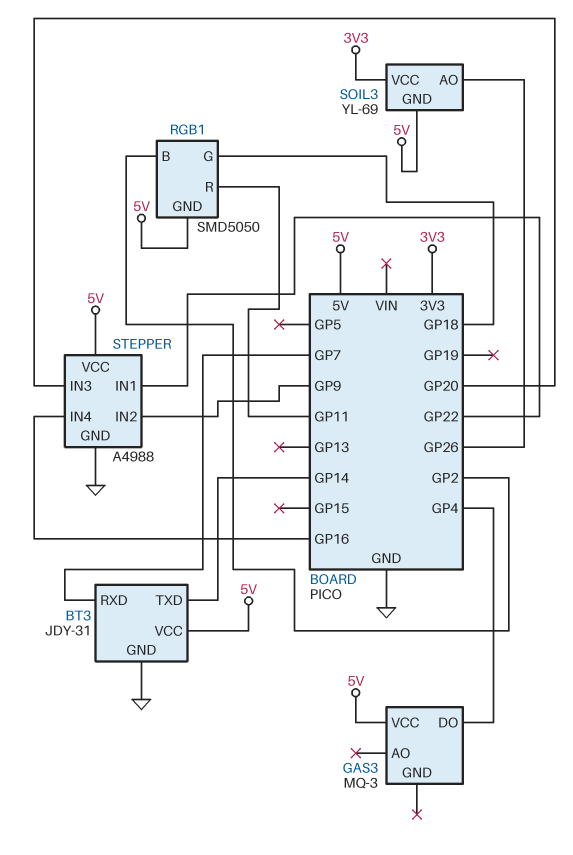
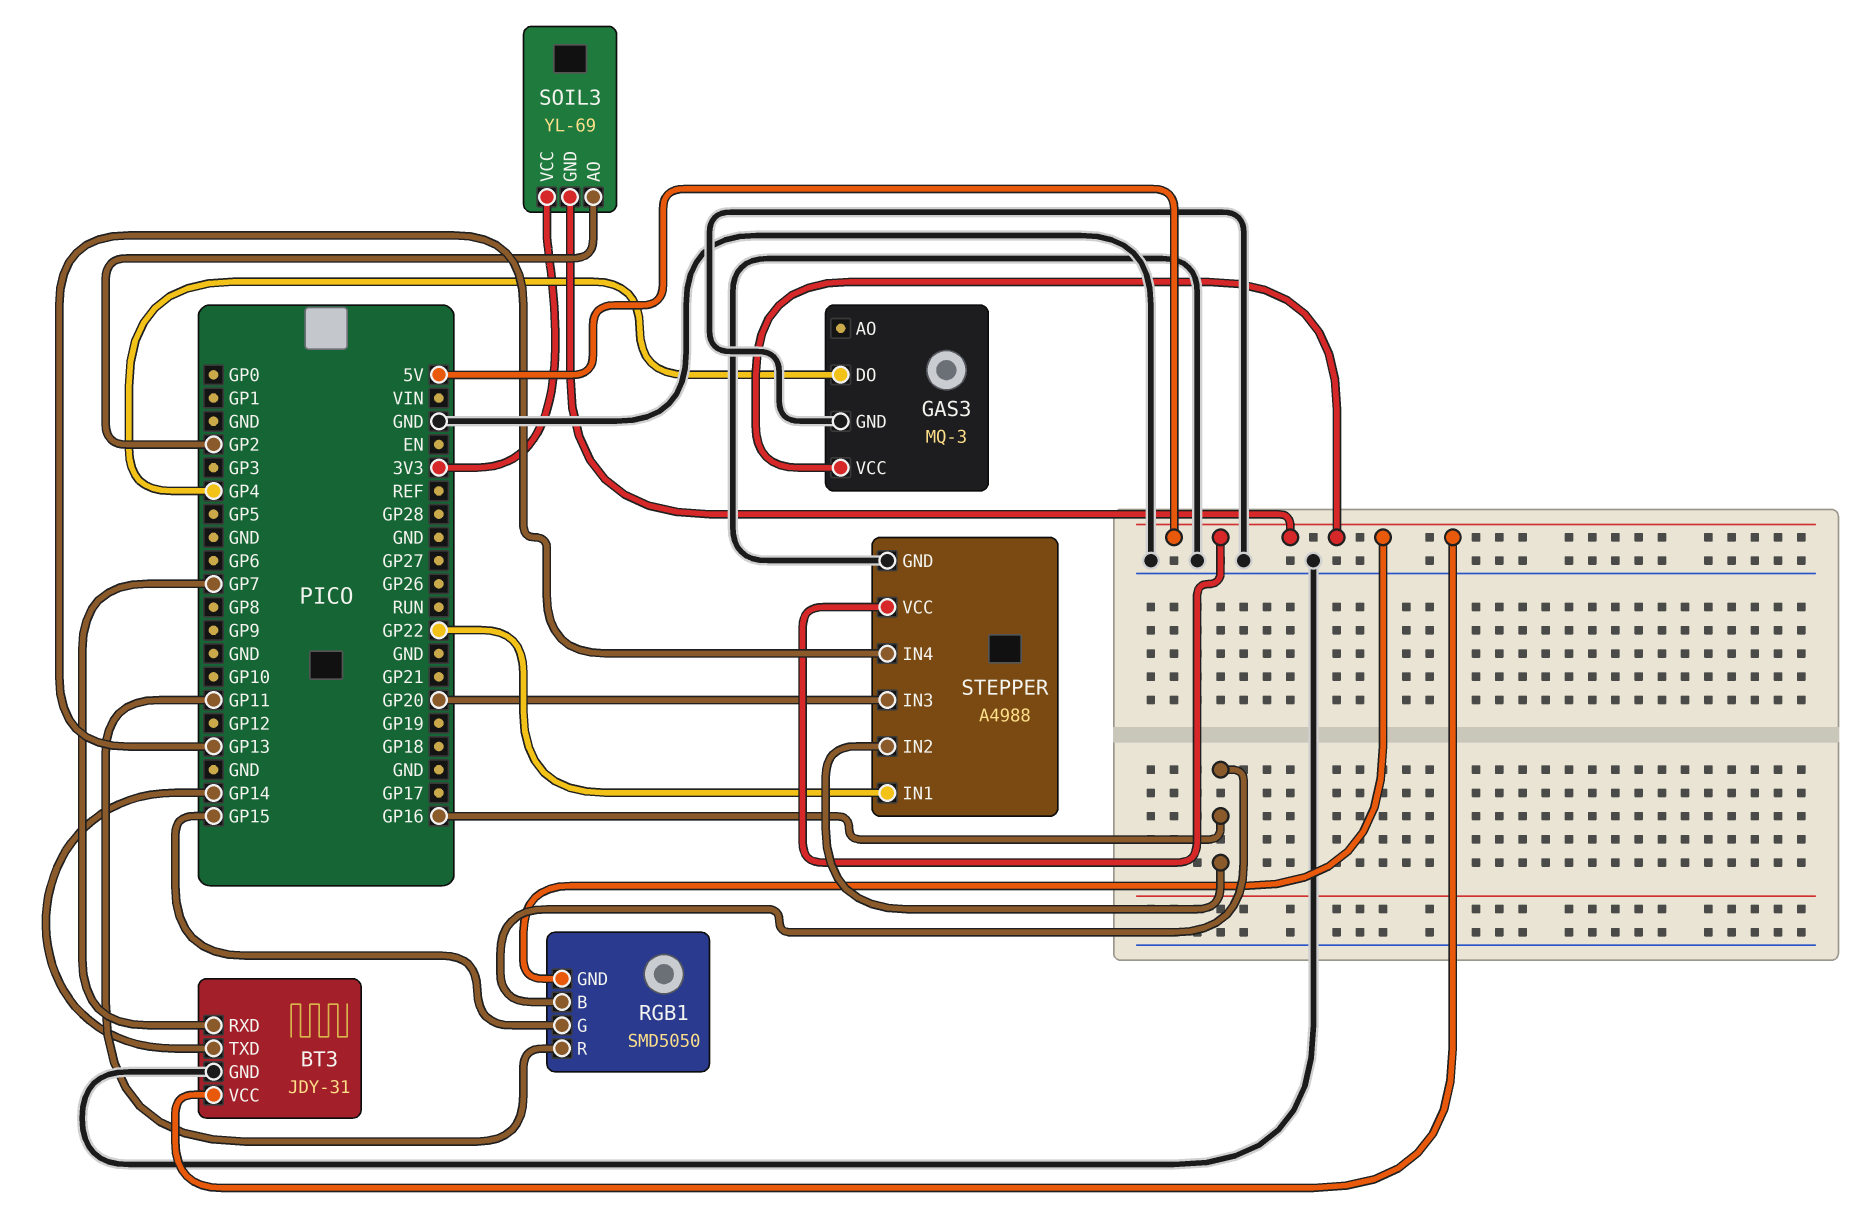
GAS3 pin GND: none -> GND
RGB1 pin B: GP2 -> GP16
RGB1 pin G: GP18 -> GP15
SOIL3 pin AO: GP26 -> GP2
STEPPER pin IN2: GP9 -> GP16
STEPPER pin IN4: GP16 -> GP13

